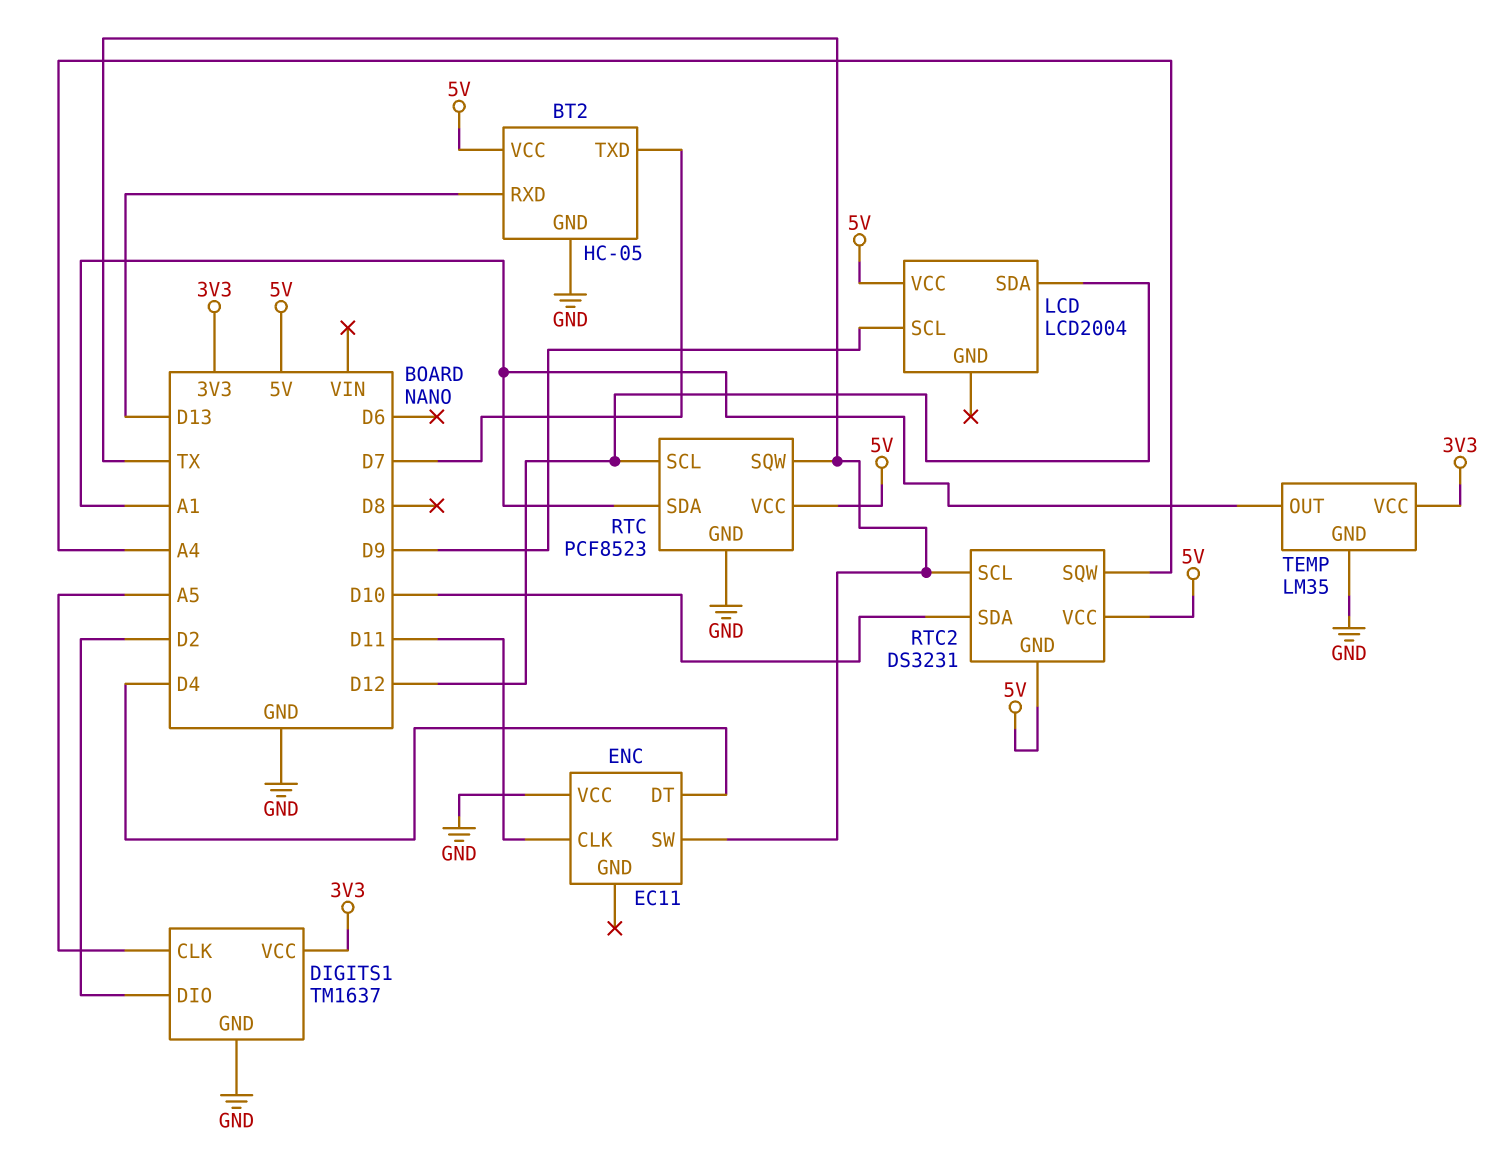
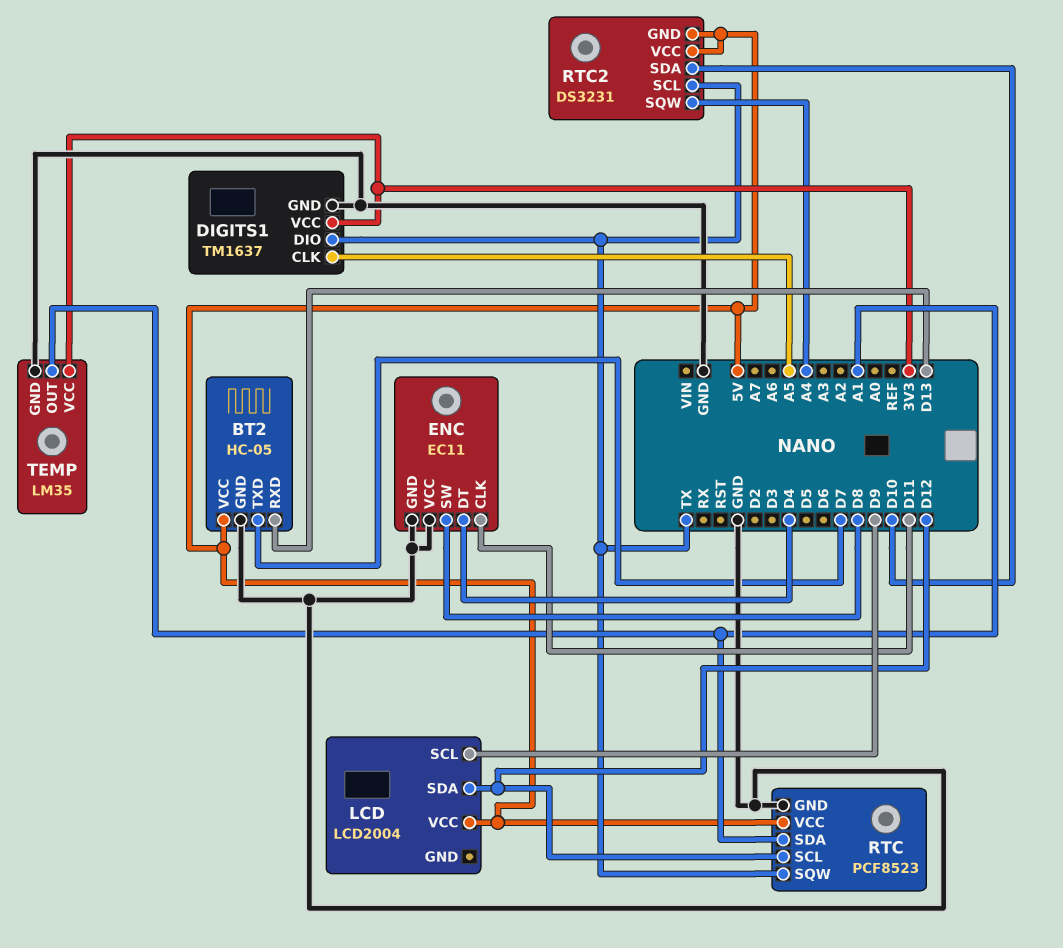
DIGITS1 pin DIO: D2 -> TX
ENC pin GND: none -> GND
ENC pin SW: TX -> D8

